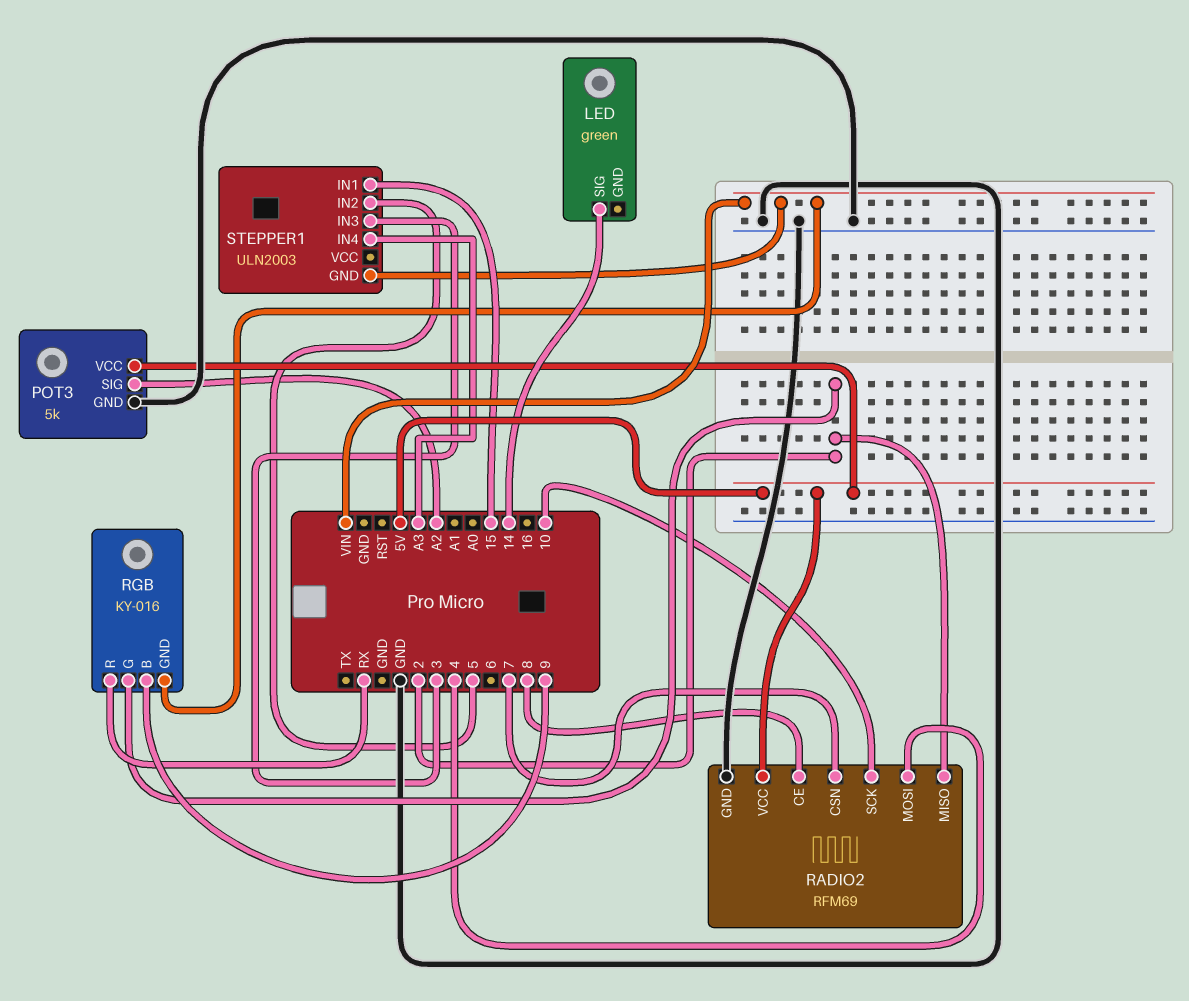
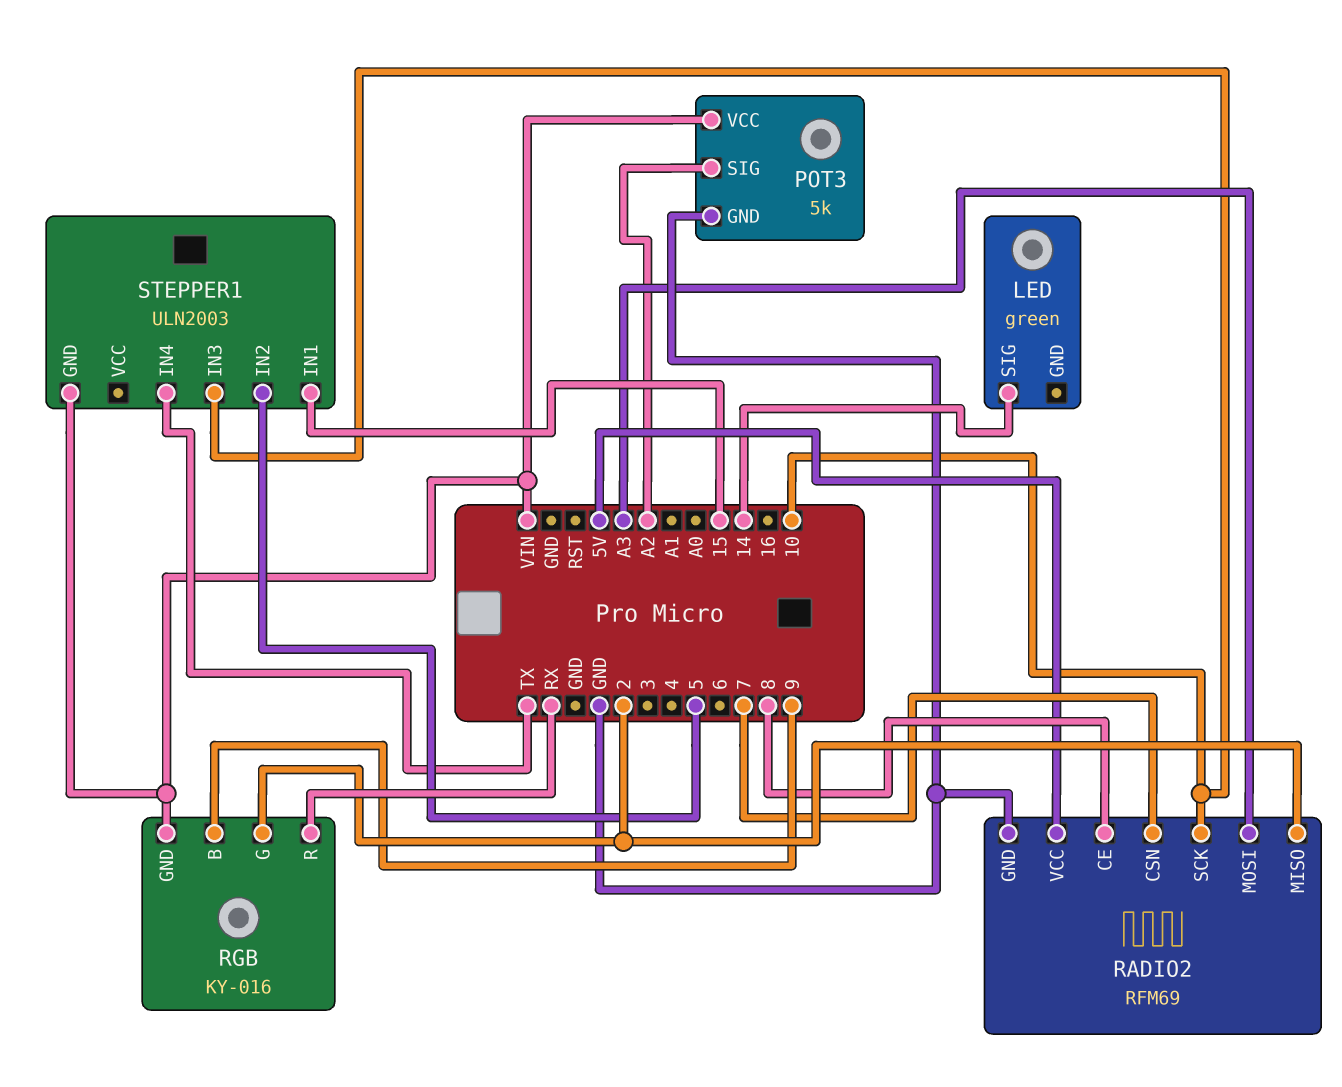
POT3 pin VCC: 5V -> VIN
RADIO2 pin MOSI: 4 -> A3
STEPPER1 pin IN3: 3 -> 10
STEPPER1 pin IN4: A3 -> TX

